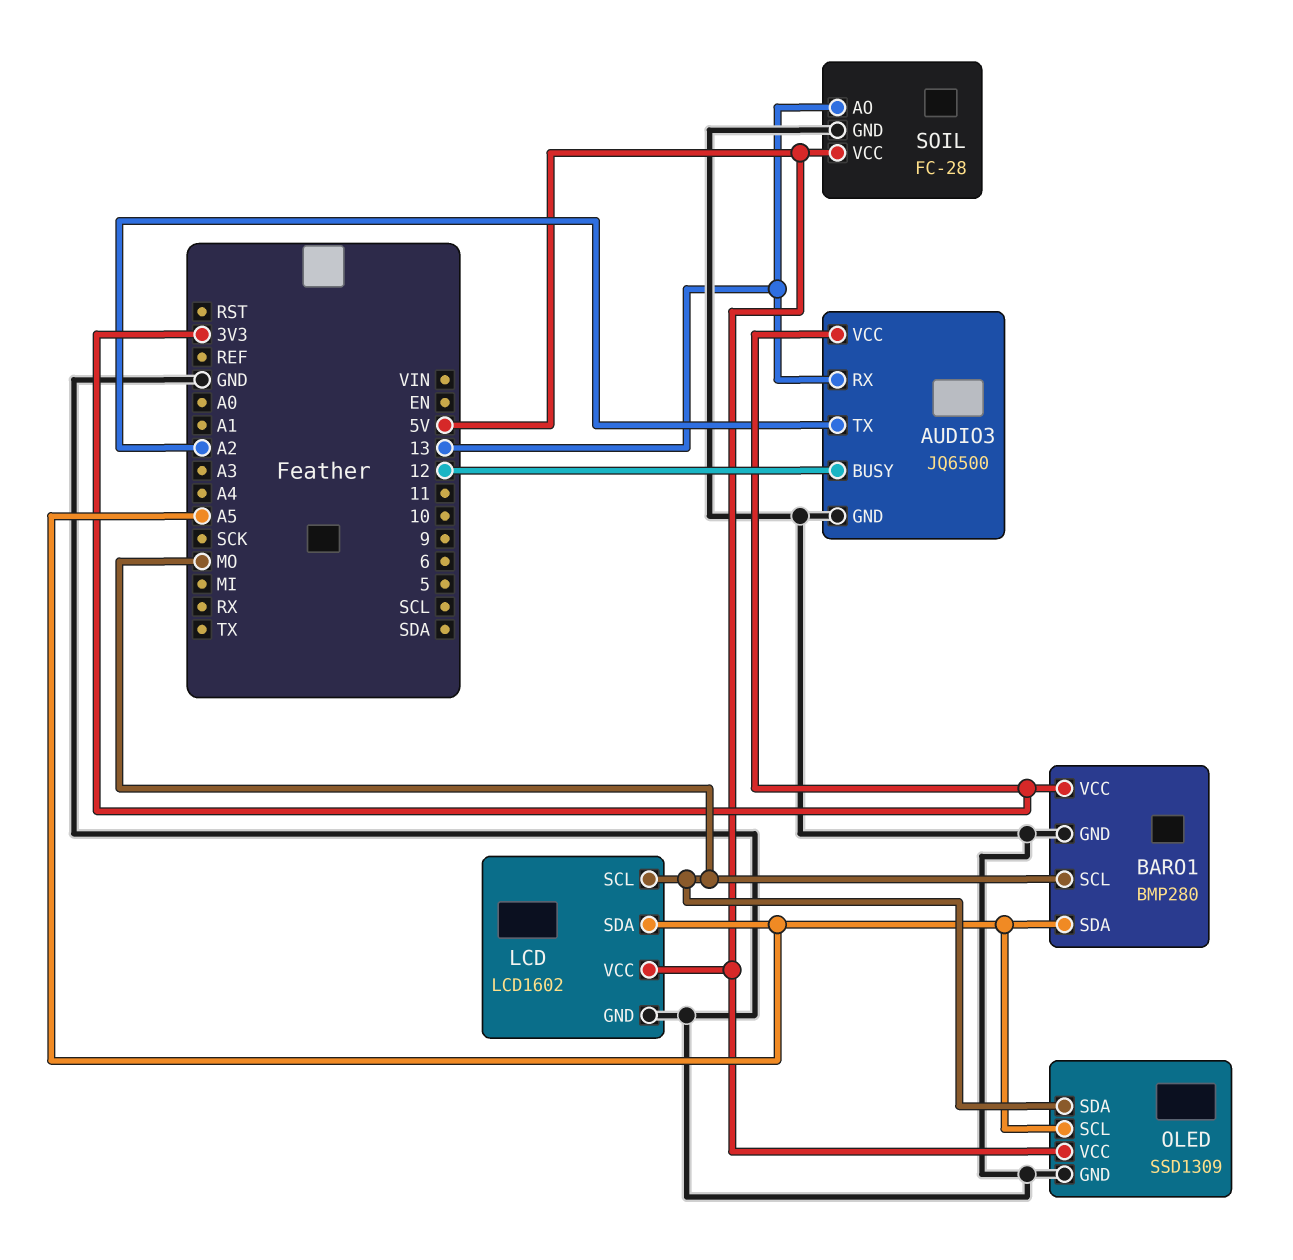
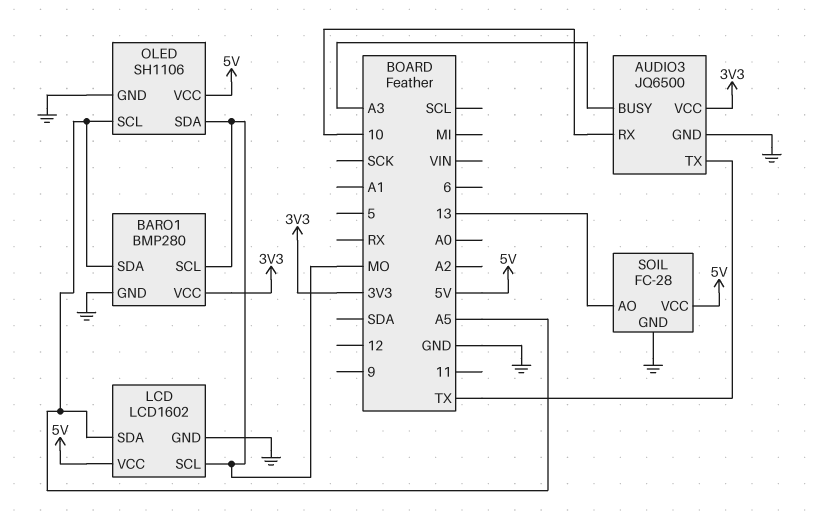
AUDIO3 pin BUSY: 12 -> A3
AUDIO3 pin RX: 13 -> 10
AUDIO3 pin TX: A2 -> TX
OLED: SSD1309 -> SH1106

